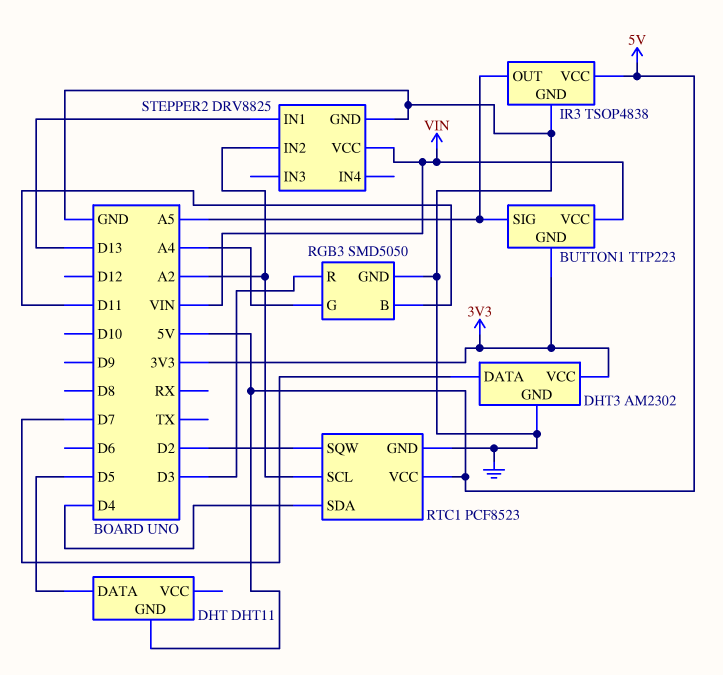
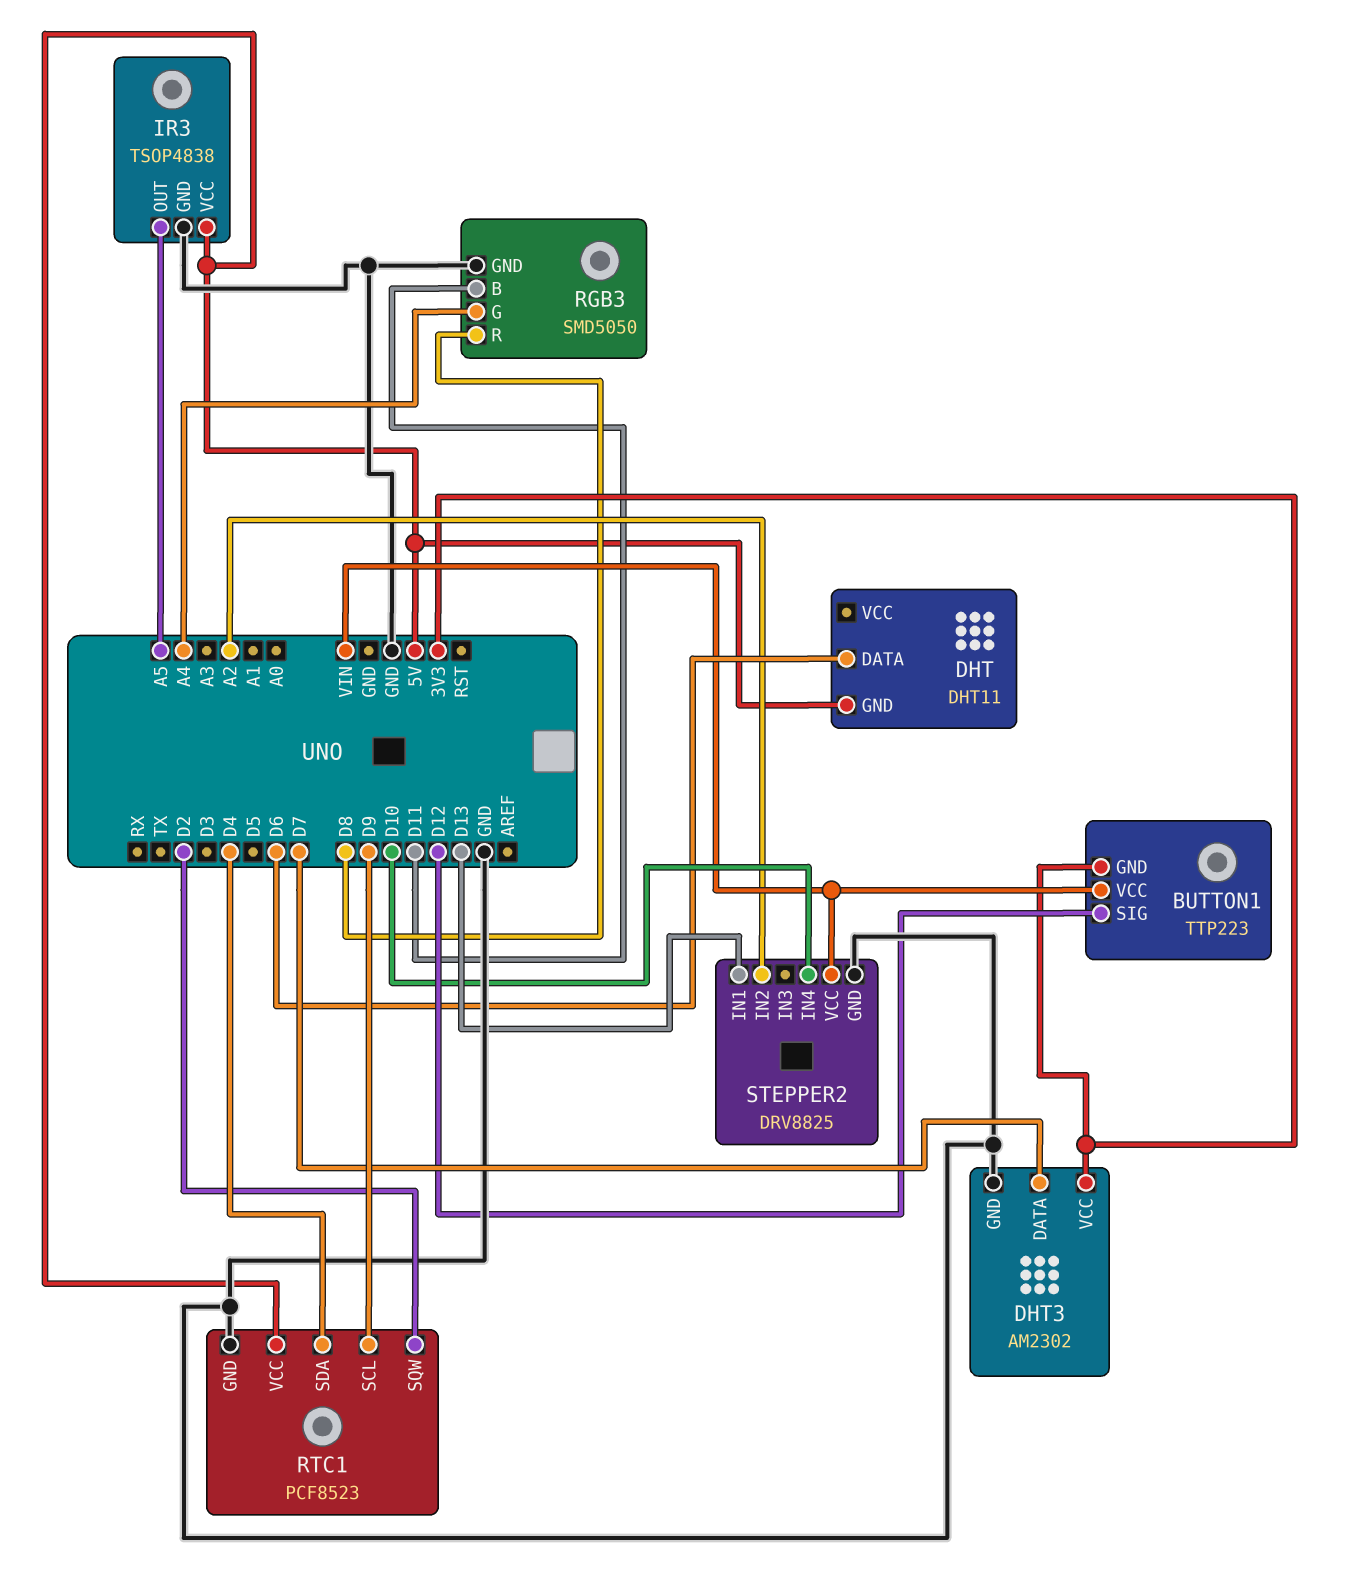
BUTTON1 pin SIG: A5 -> D12
DHT pin DATA: D5 -> D6
RGB3 pin R: D3 -> D8
RTC1 pin SCL: A2 -> D9
STEPPER2 pin IN4: none -> D10

